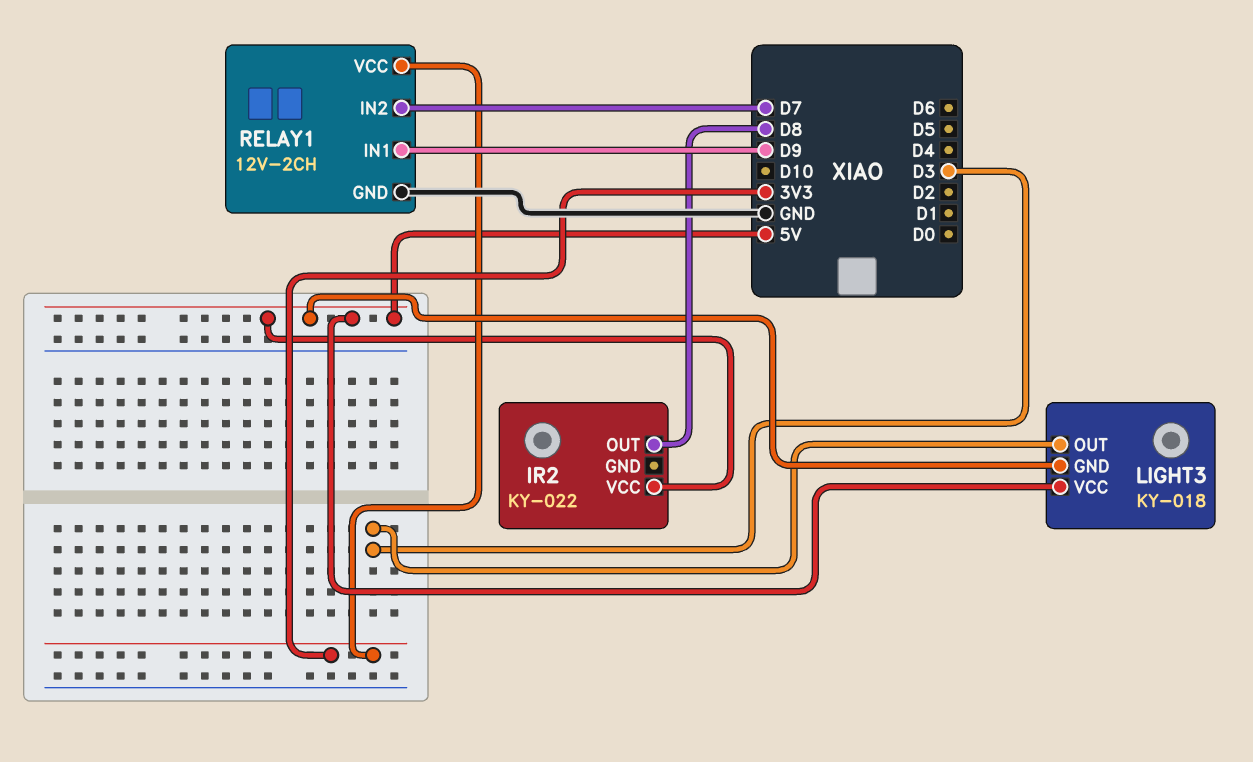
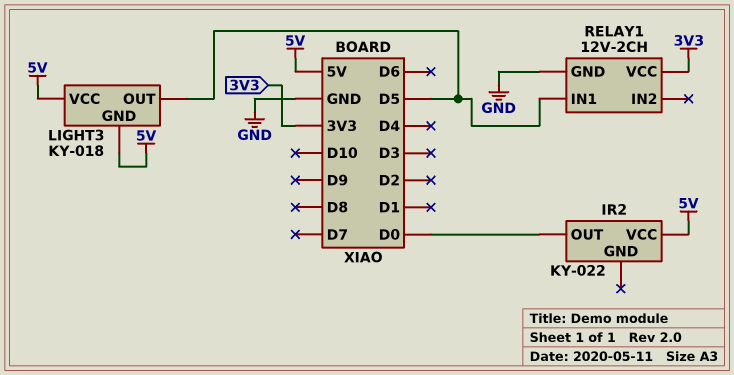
IR2 pin OUT: D8 -> D0
LIGHT3 pin OUT: D3 -> D5
RELAY1 pin IN1: D9 -> D5
RELAY1 pin IN2: D7 -> none

